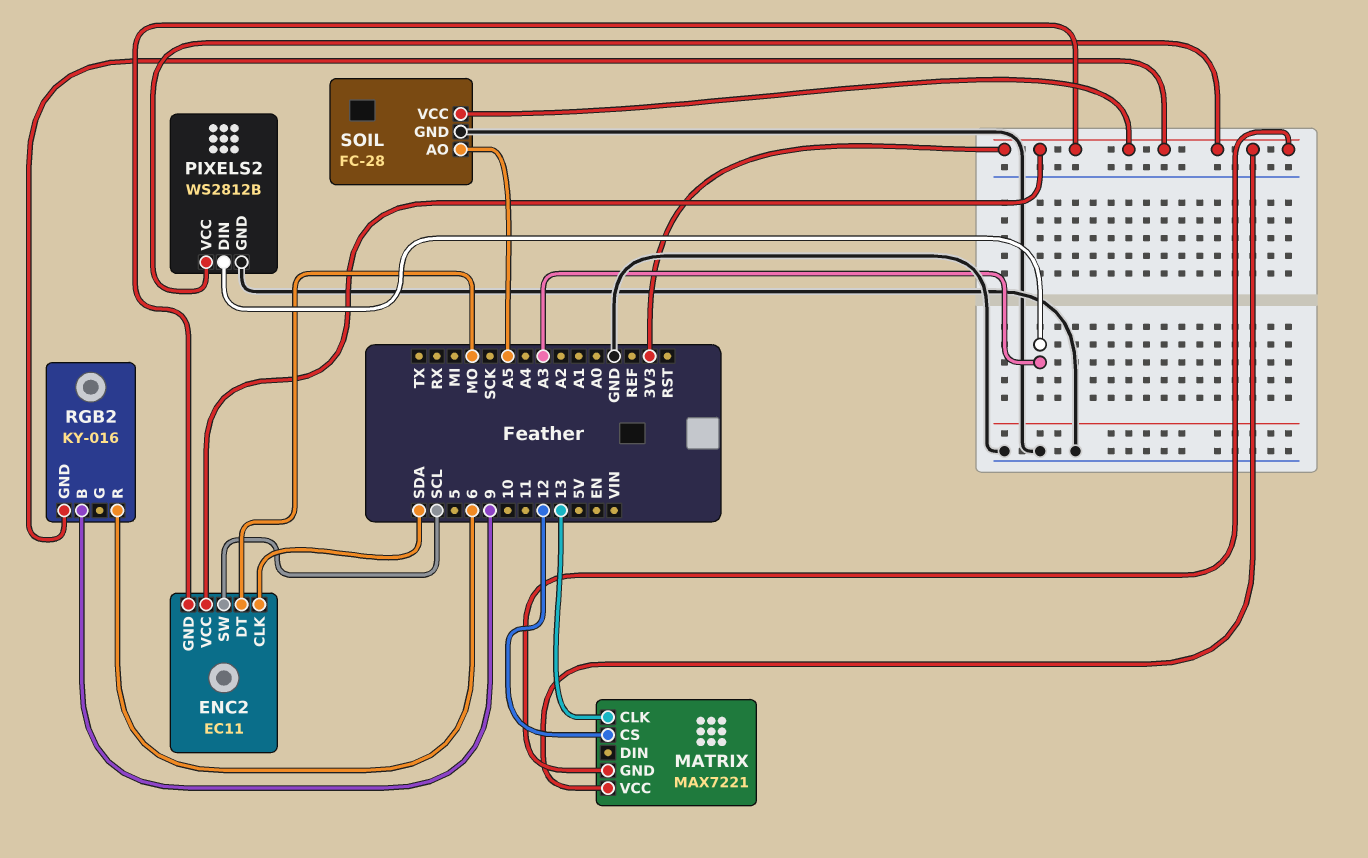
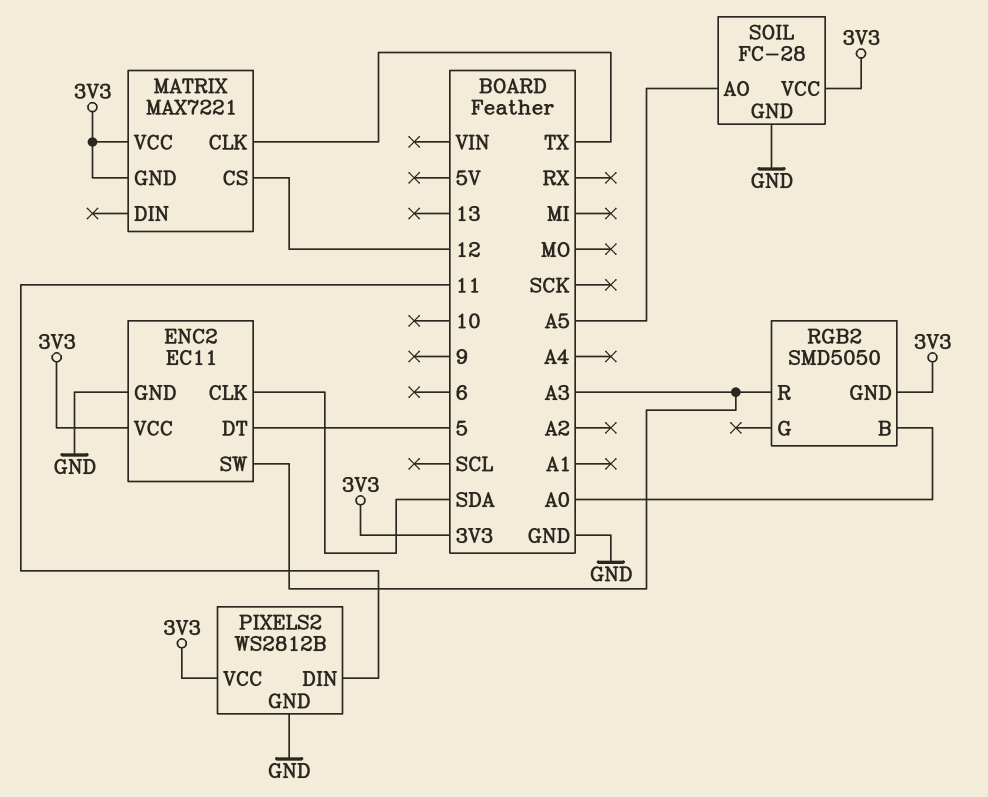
ENC2 pin DT: MO -> 5
ENC2 pin GND: 3V3 -> GND
ENC2 pin SW: SCL -> A3
MATRIX pin CLK: 13 -> TX
PIXELS2 pin DIN: A3 -> 11
RGB2: KY-016 -> SMD5050
RGB2 pin B: 9 -> A0
RGB2 pin R: 6 -> A3

